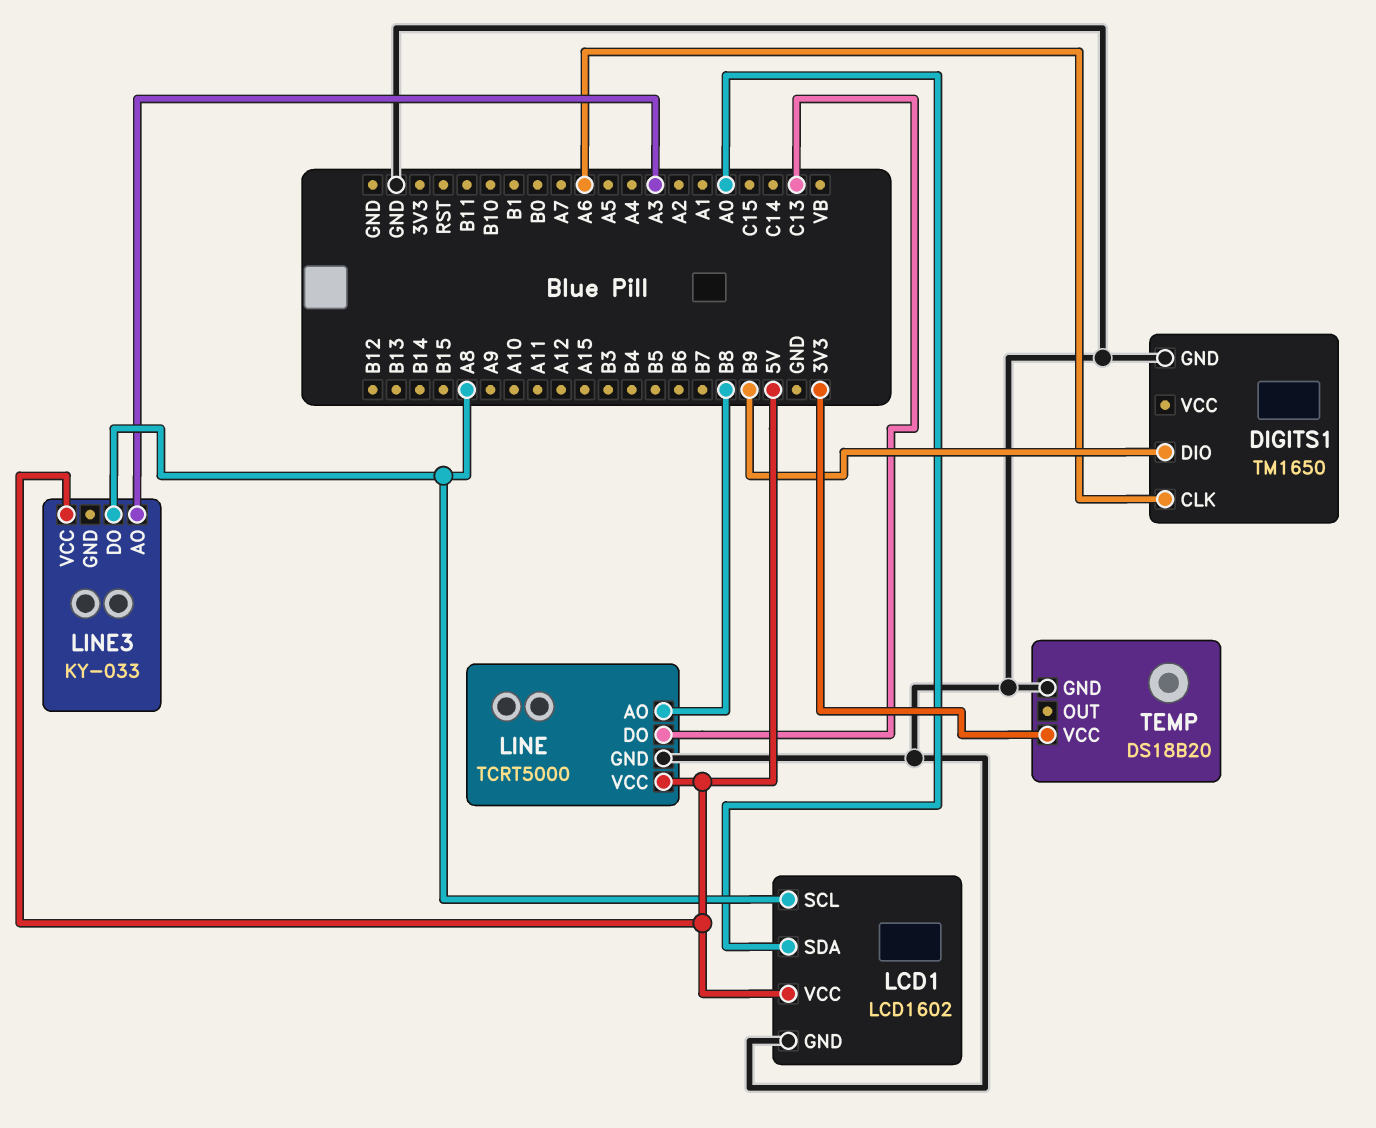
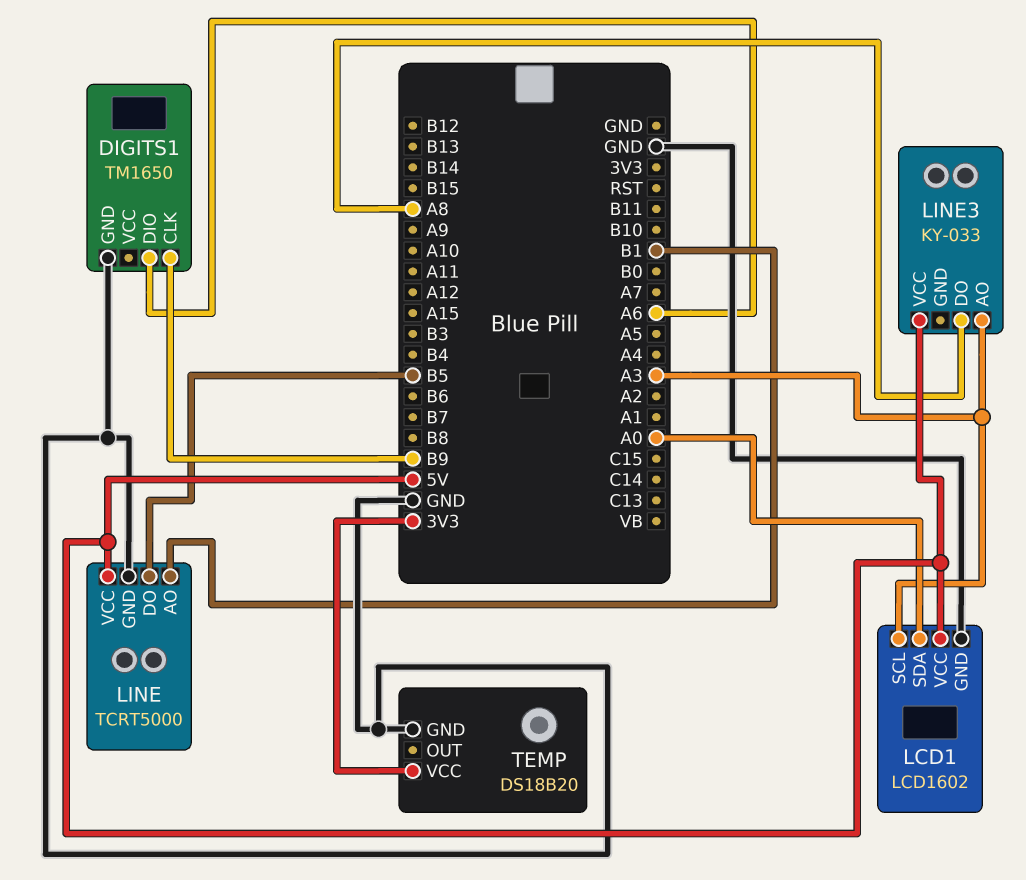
DIGITS1 pin CLK: A6 -> B9
DIGITS1 pin DIO: B9 -> A6
LCD1 pin SCL: A8 -> A3
LINE pin AO: B8 -> B1
LINE pin DO: C13 -> B5

